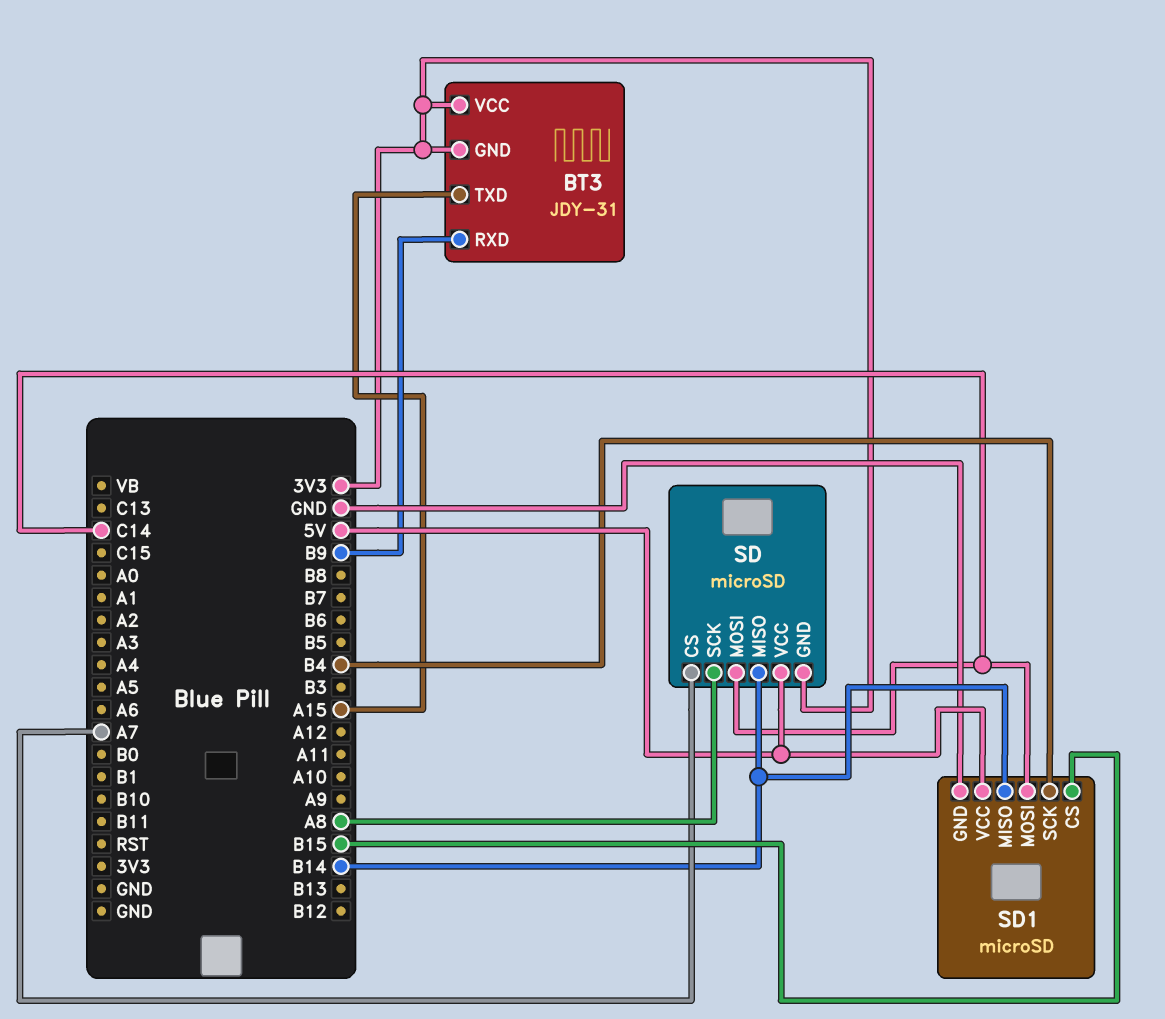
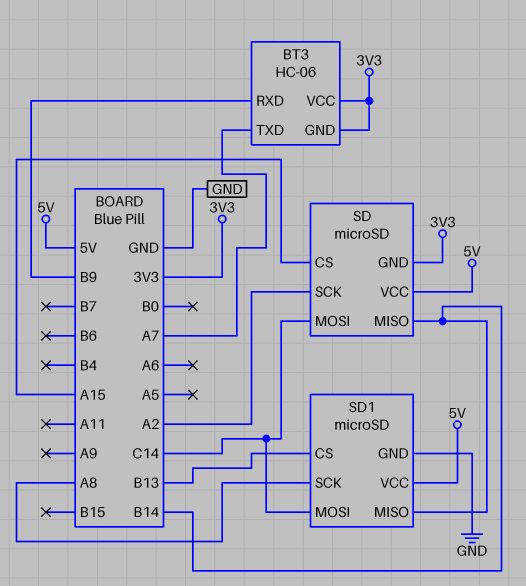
BT3: JDY-31 -> HC-06
BT3 pin TXD: A15 -> A7
SD pin CS: A7 -> A15
SD pin SCK: A8 -> A2
SD1 pin CS: B15 -> B13
SD1 pin SCK: B4 -> A8

